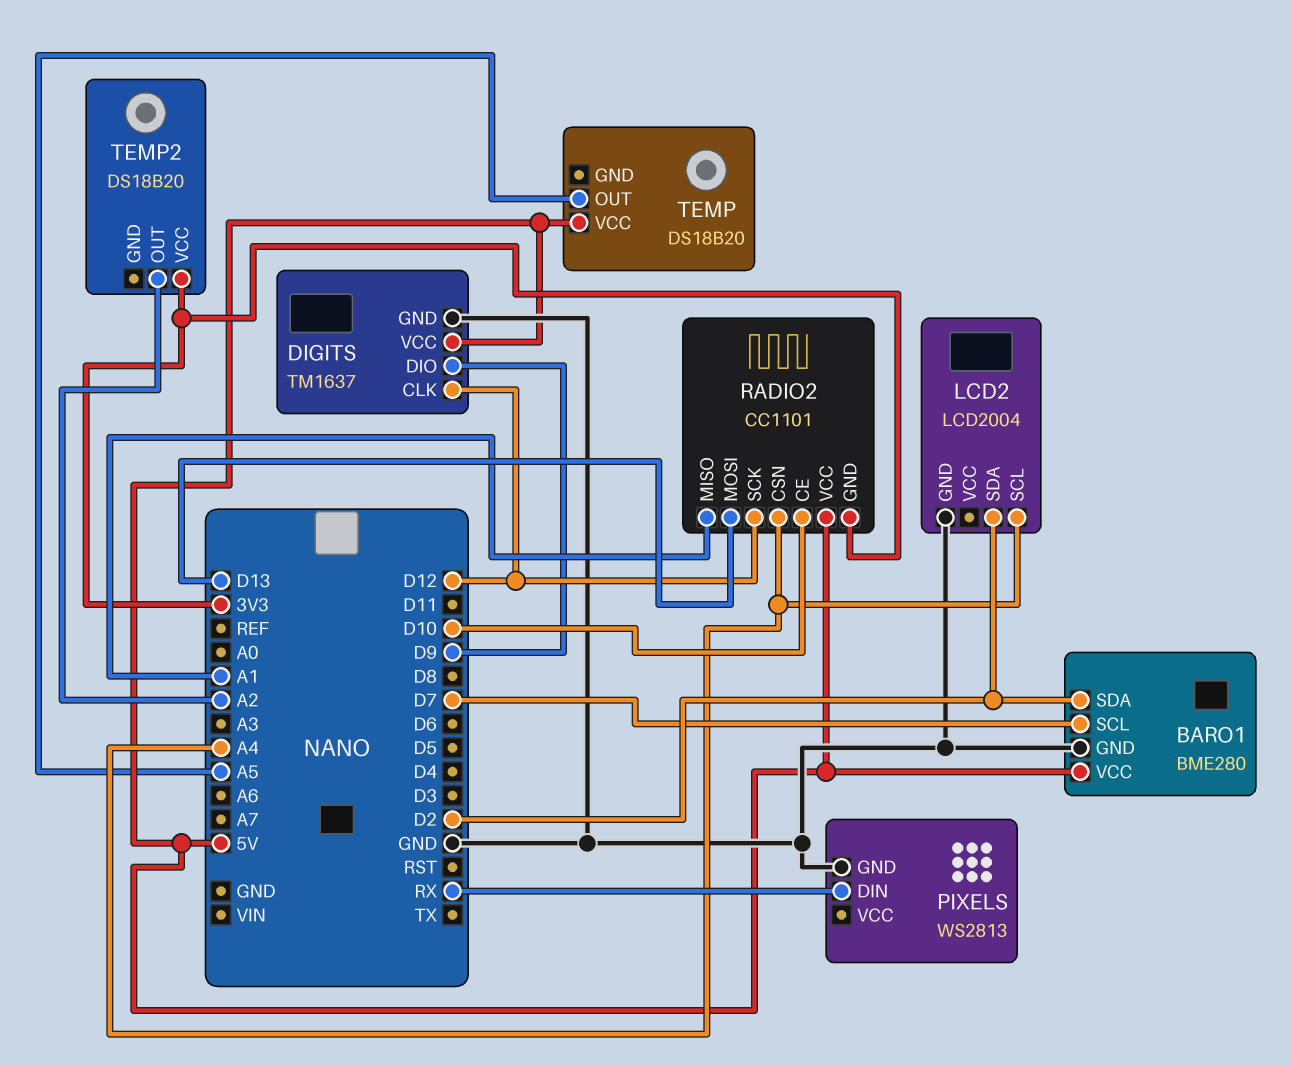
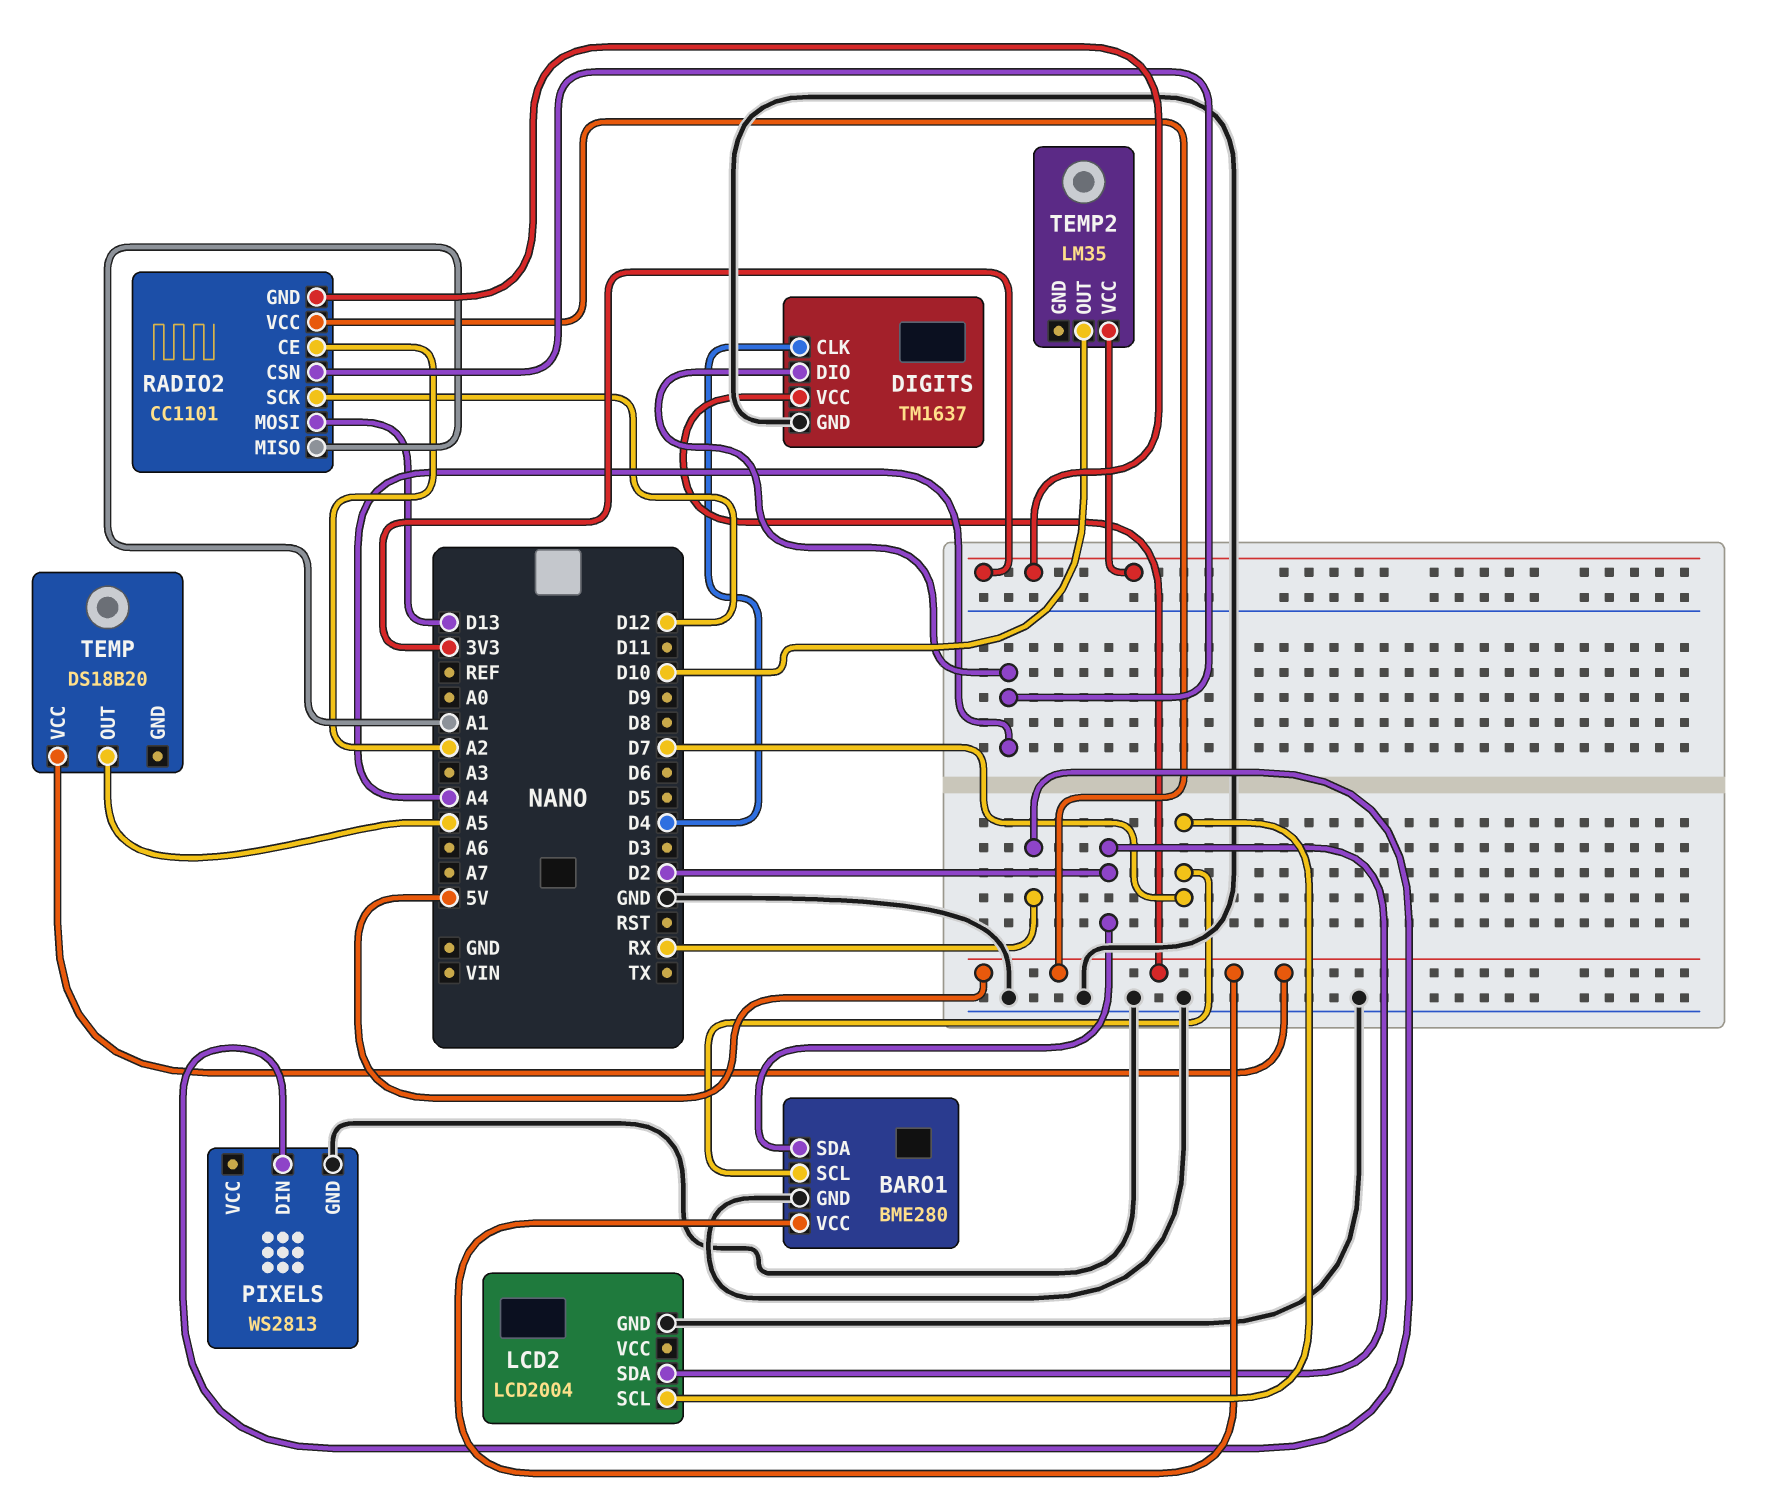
DIGITS pin CLK: D12 -> D4
DIGITS pin DIO: D9 -> A4
LCD2 pin SCL: A4 -> D7
RADIO2 pin CE: D10 -> A2
TEMP2: DS18B20 -> LM35
TEMP2 pin OUT: A2 -> D10

